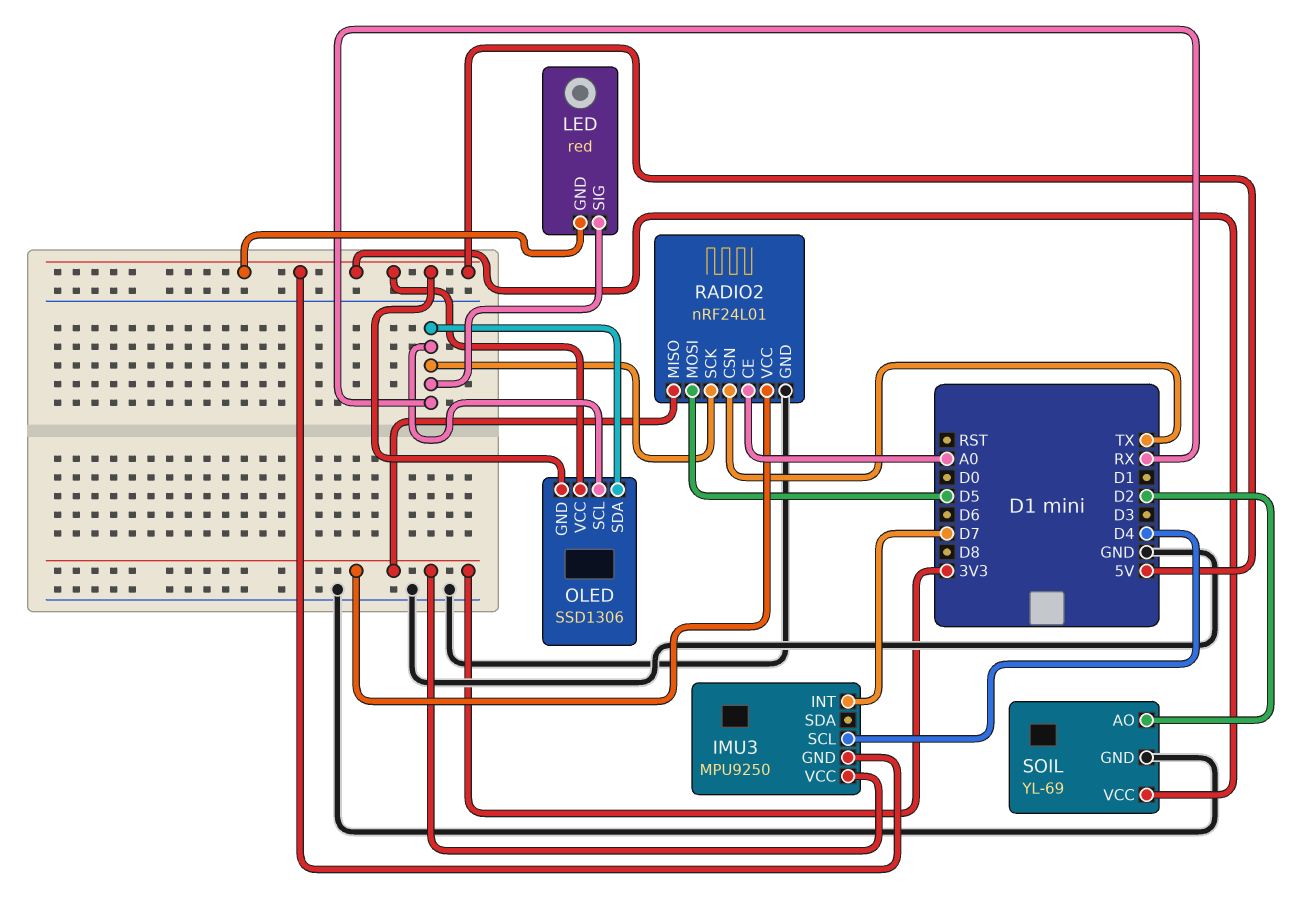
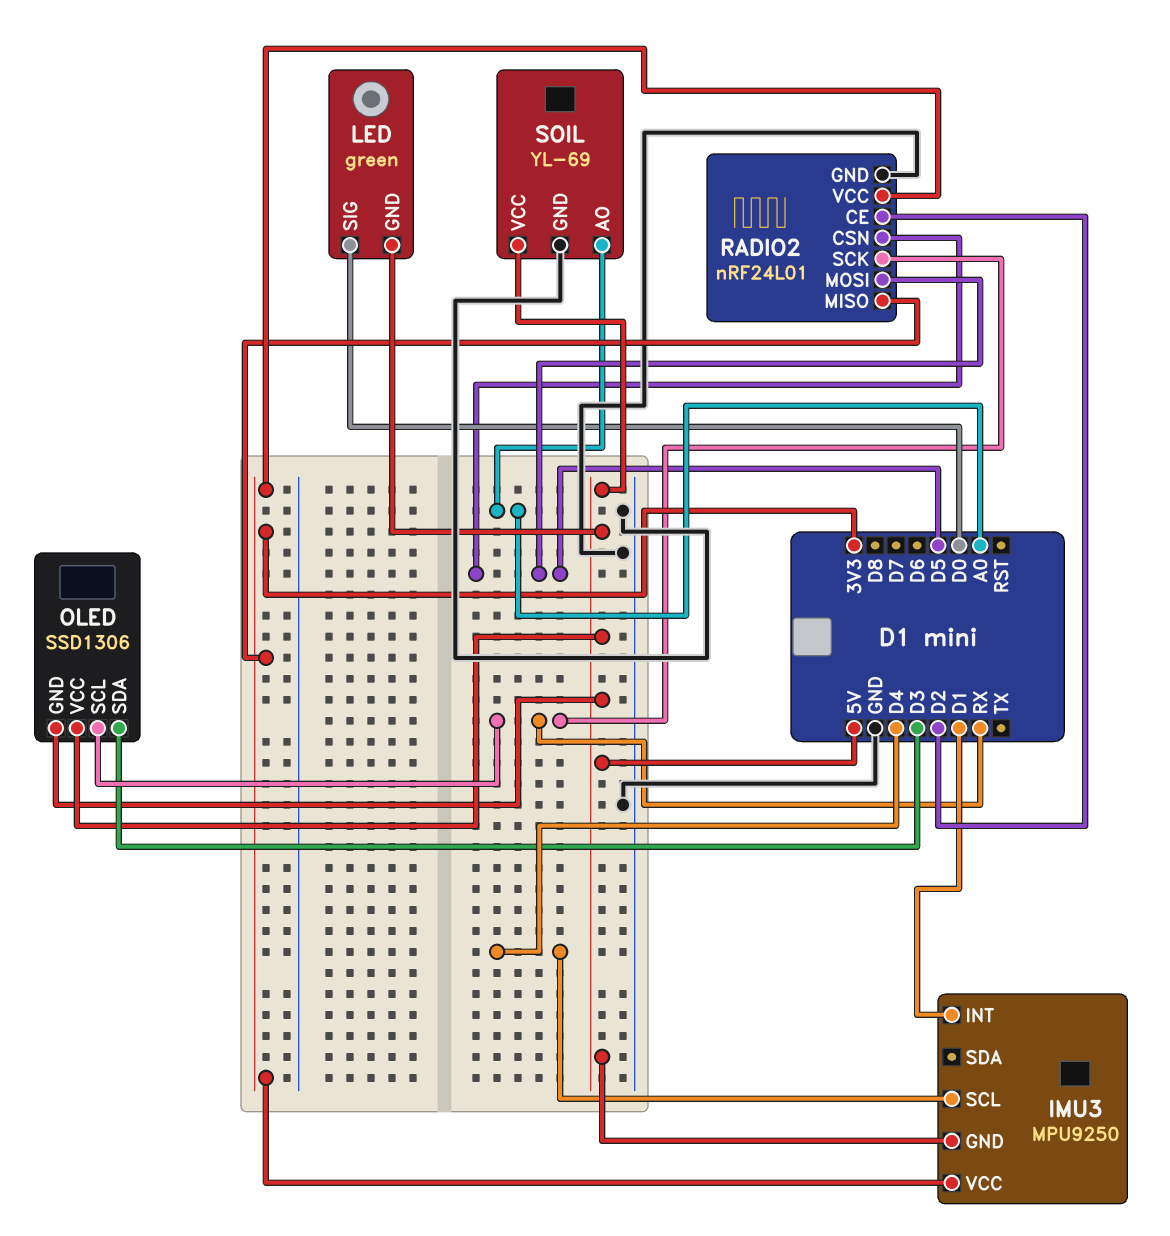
IMU3 pin INT: D7 -> D1
LED: red -> green
LED pin SIG: RX -> D0
OLED pin SDA: RX -> D3
RADIO2 pin CE: A0 -> D2
RADIO2 pin CSN: TX -> D5
SOIL pin AO: D2 -> A0

